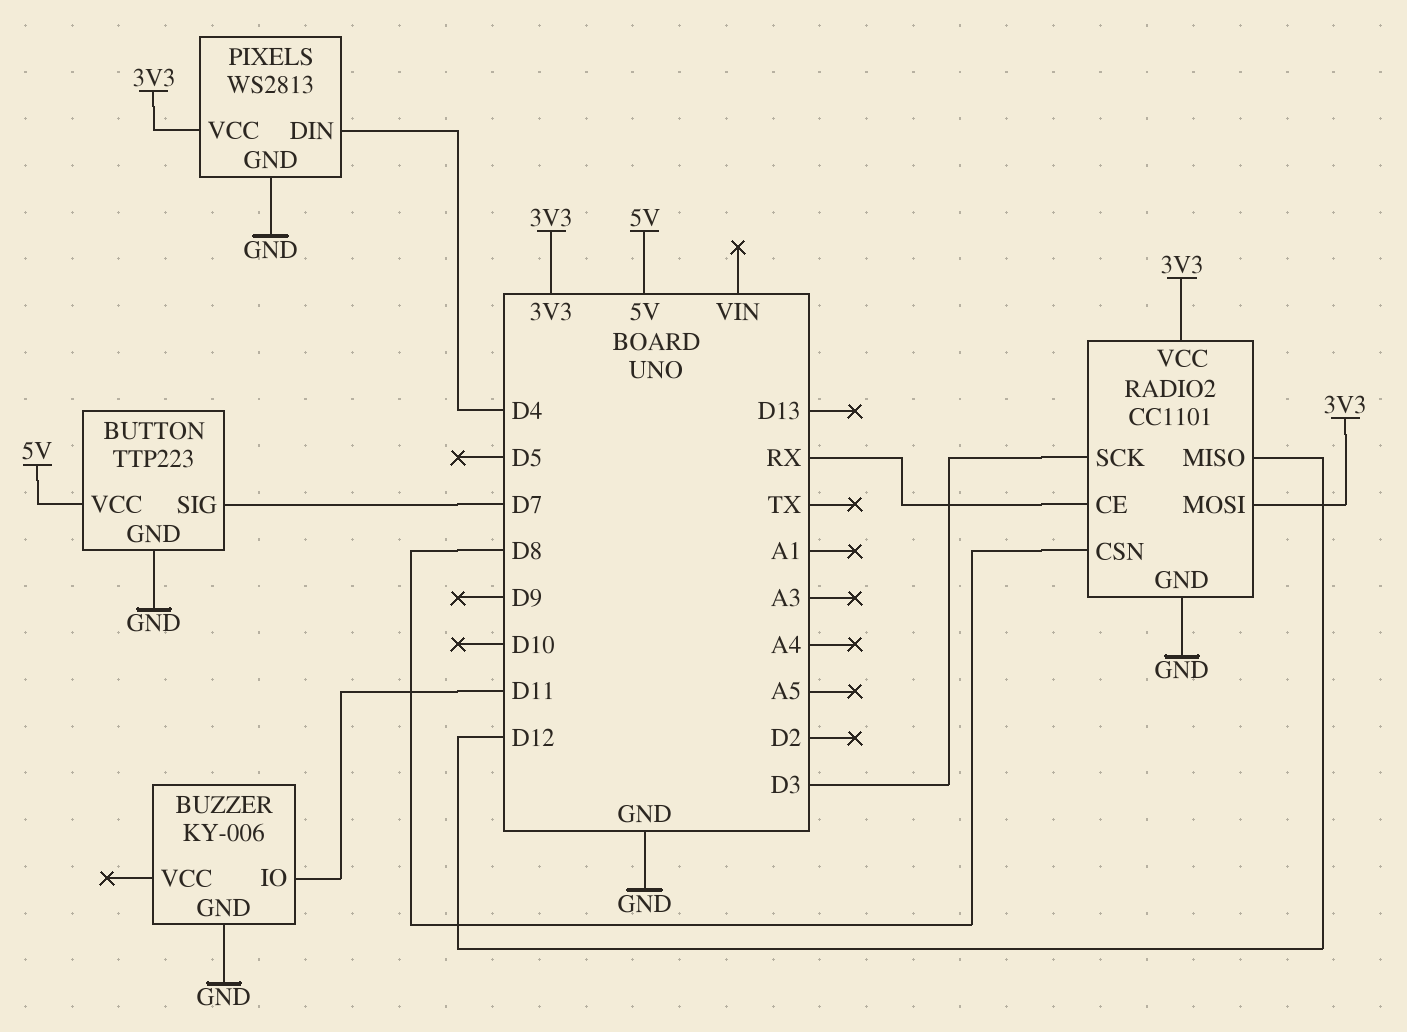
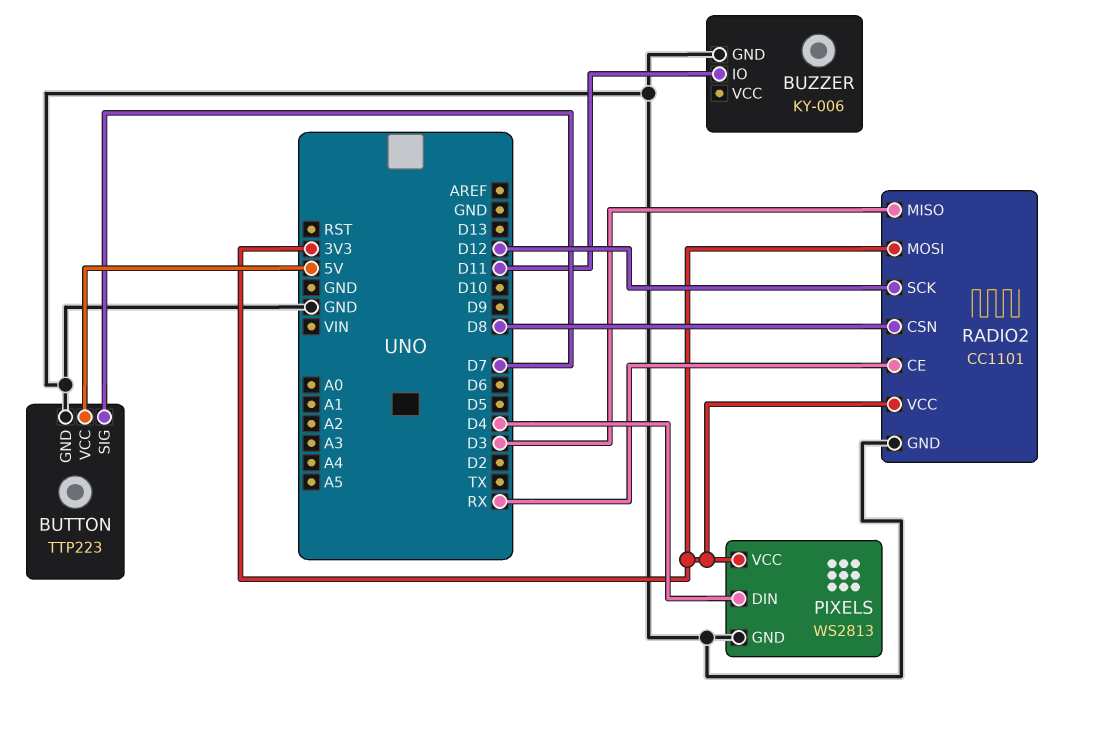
RADIO2 pin MISO: D12 -> D3
RADIO2 pin SCK: D3 -> D12

